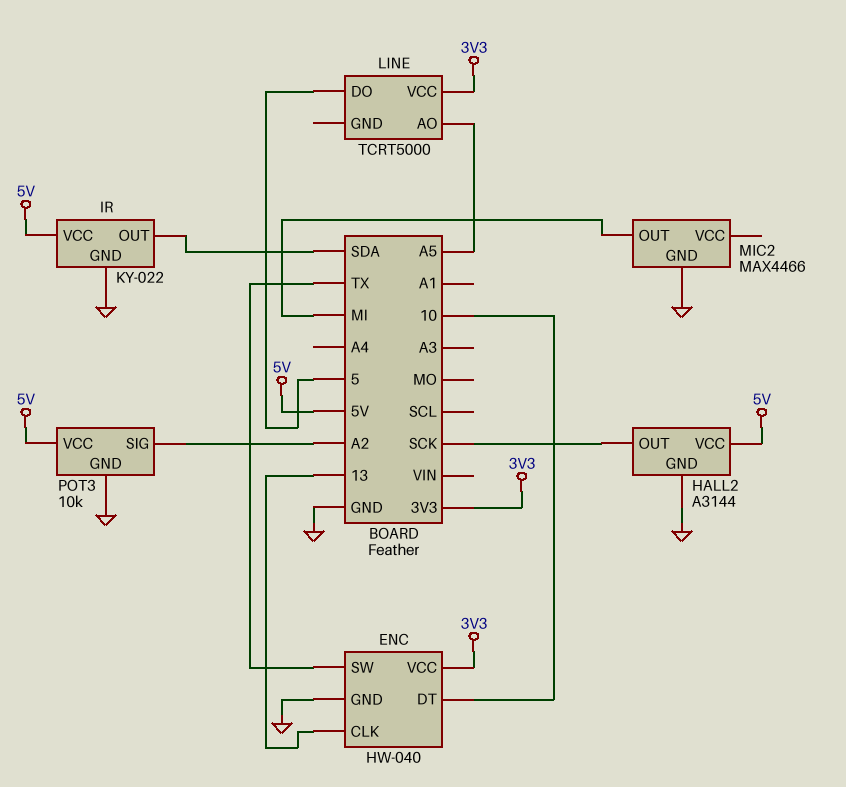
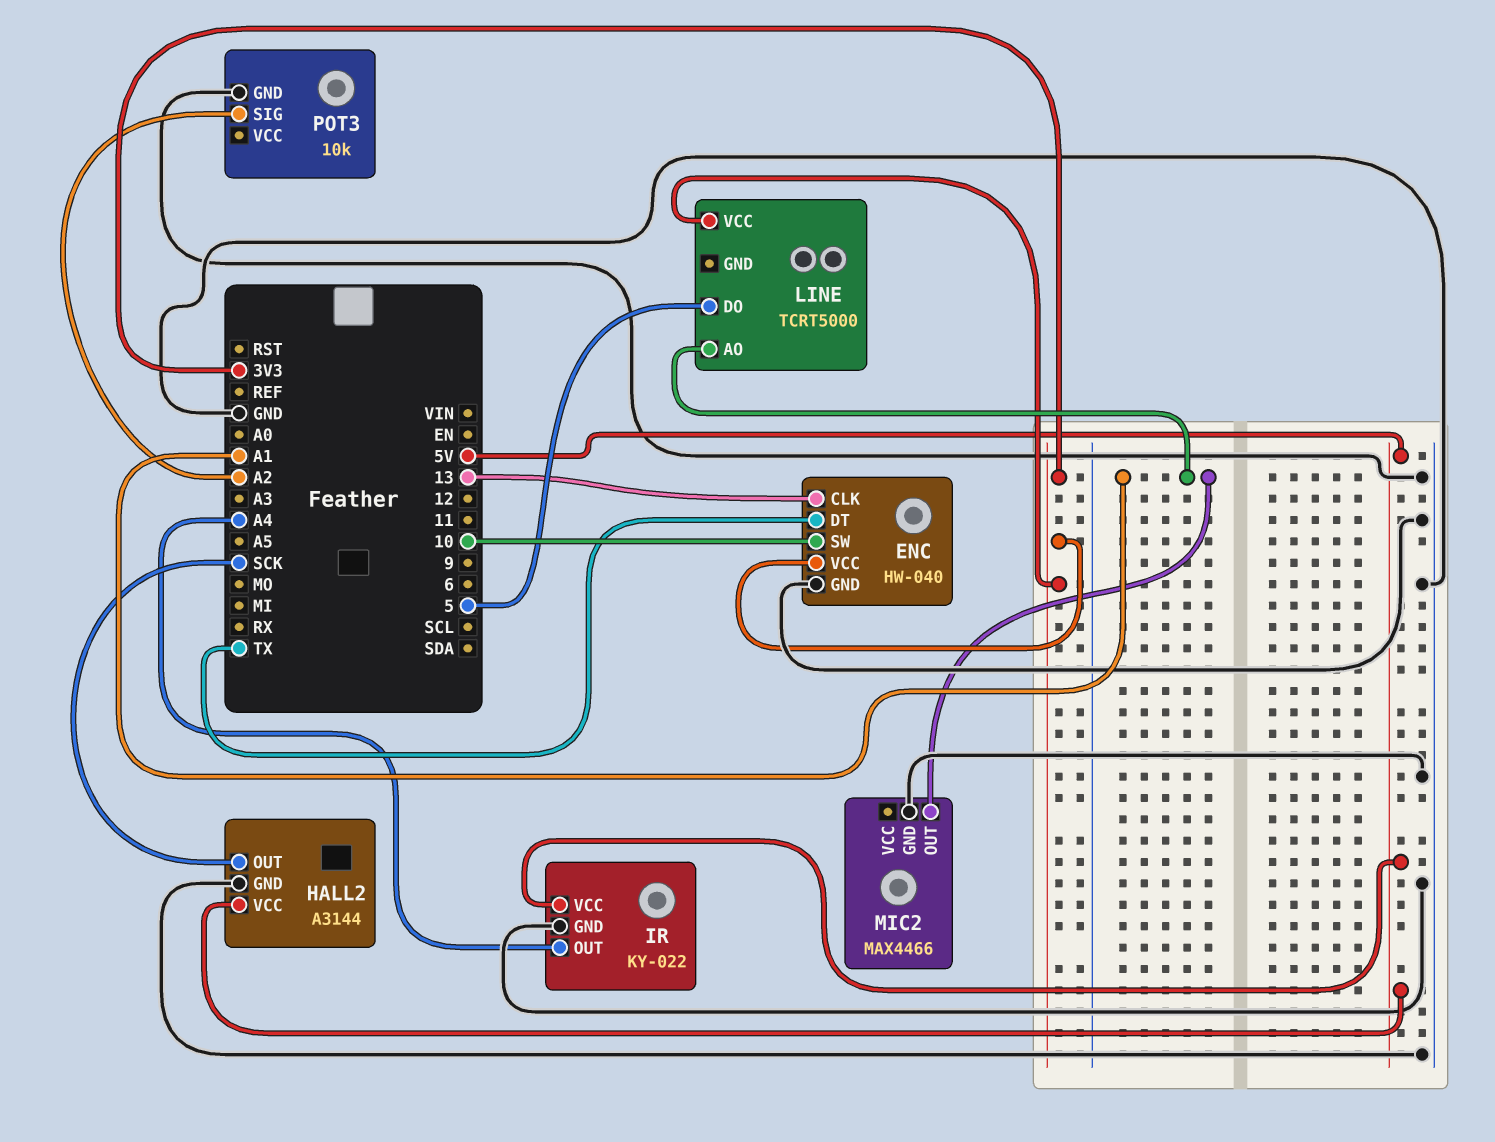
ENC pin DT: 10 -> TX
ENC pin SW: TX -> 10
IR pin OUT: SDA -> A4
LINE pin AO: A5 -> A1
MIC2 pin OUT: MI -> A1
POT3 pin VCC: 5V -> none

